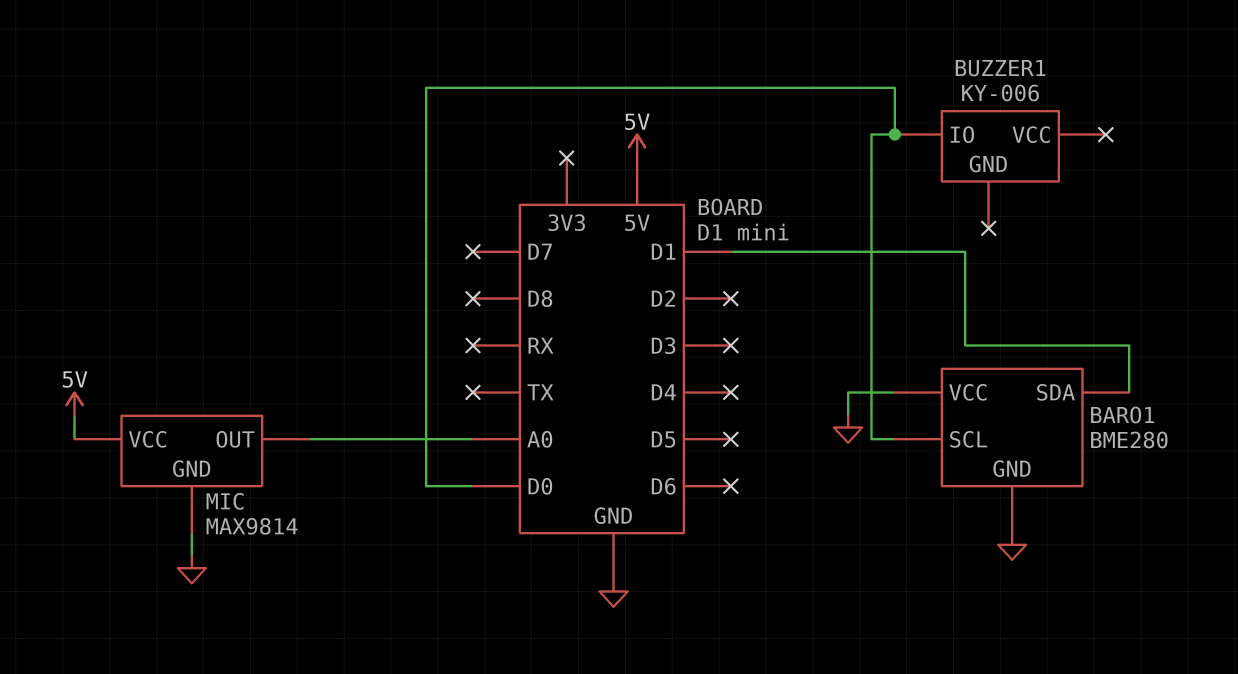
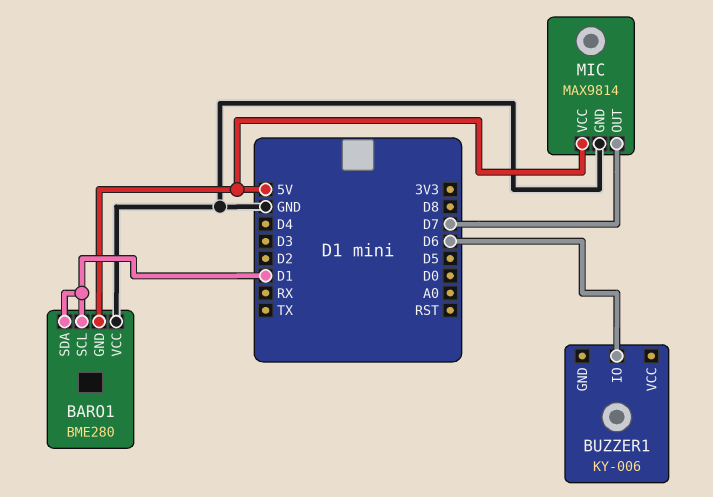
BARO1 pin GND: GND -> 5V
BARO1 pin SCL: D0 -> D1
BUZZER1 pin IO: D0 -> D6
MIC pin OUT: A0 -> D7

